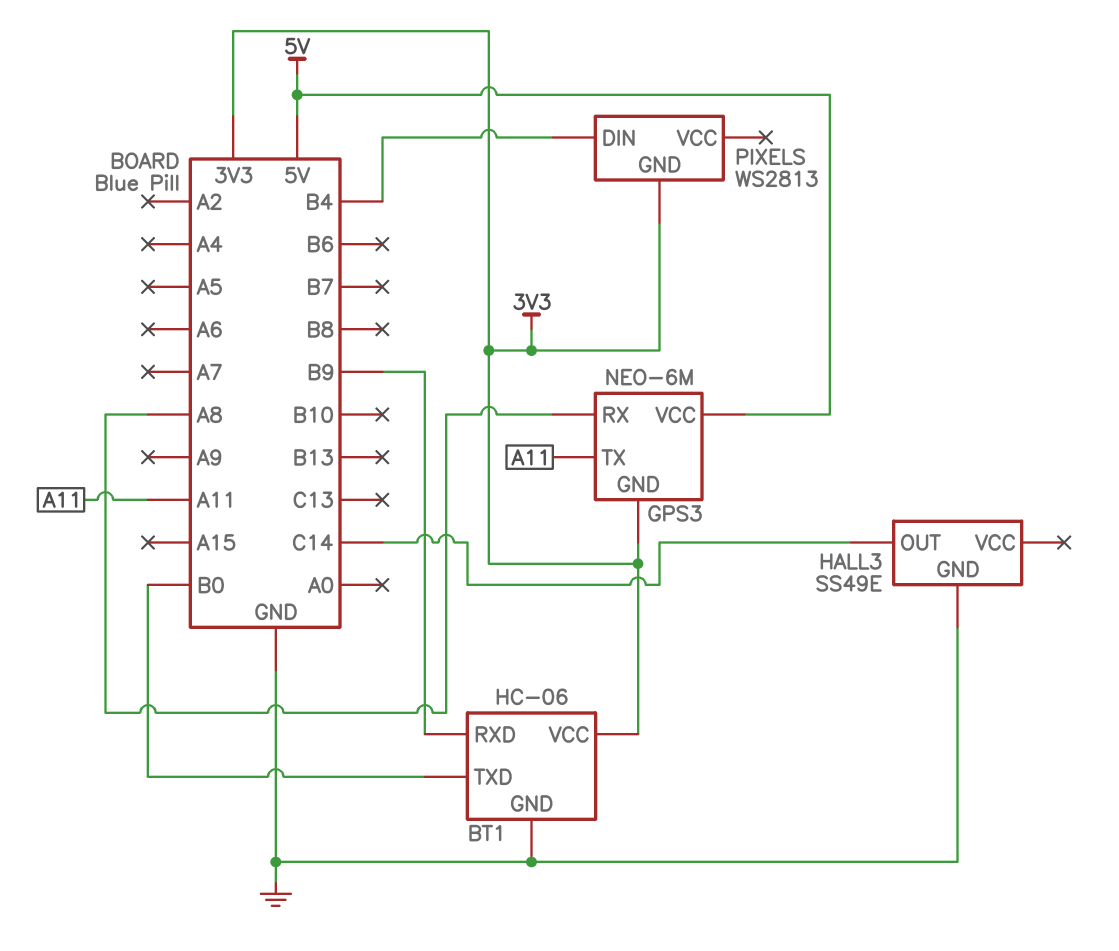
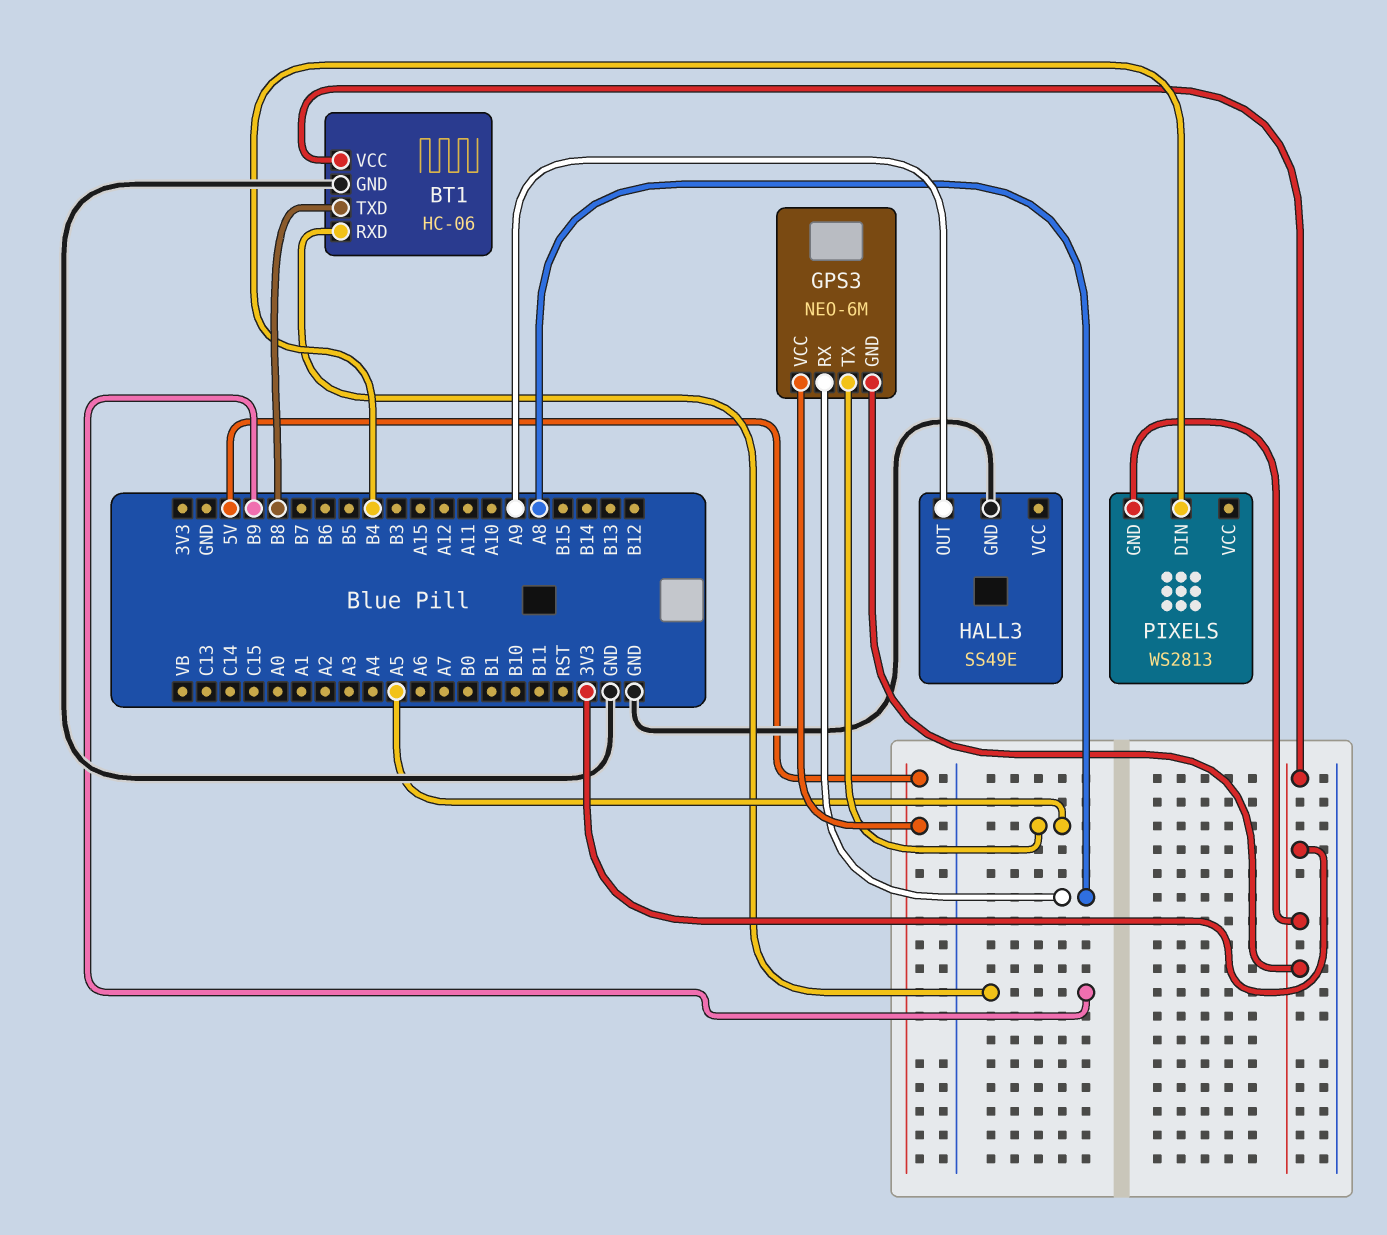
BT1 pin TXD: B0 -> B8
GPS3 pin TX: A11 -> A5
HALL3 pin OUT: C14 -> A9

